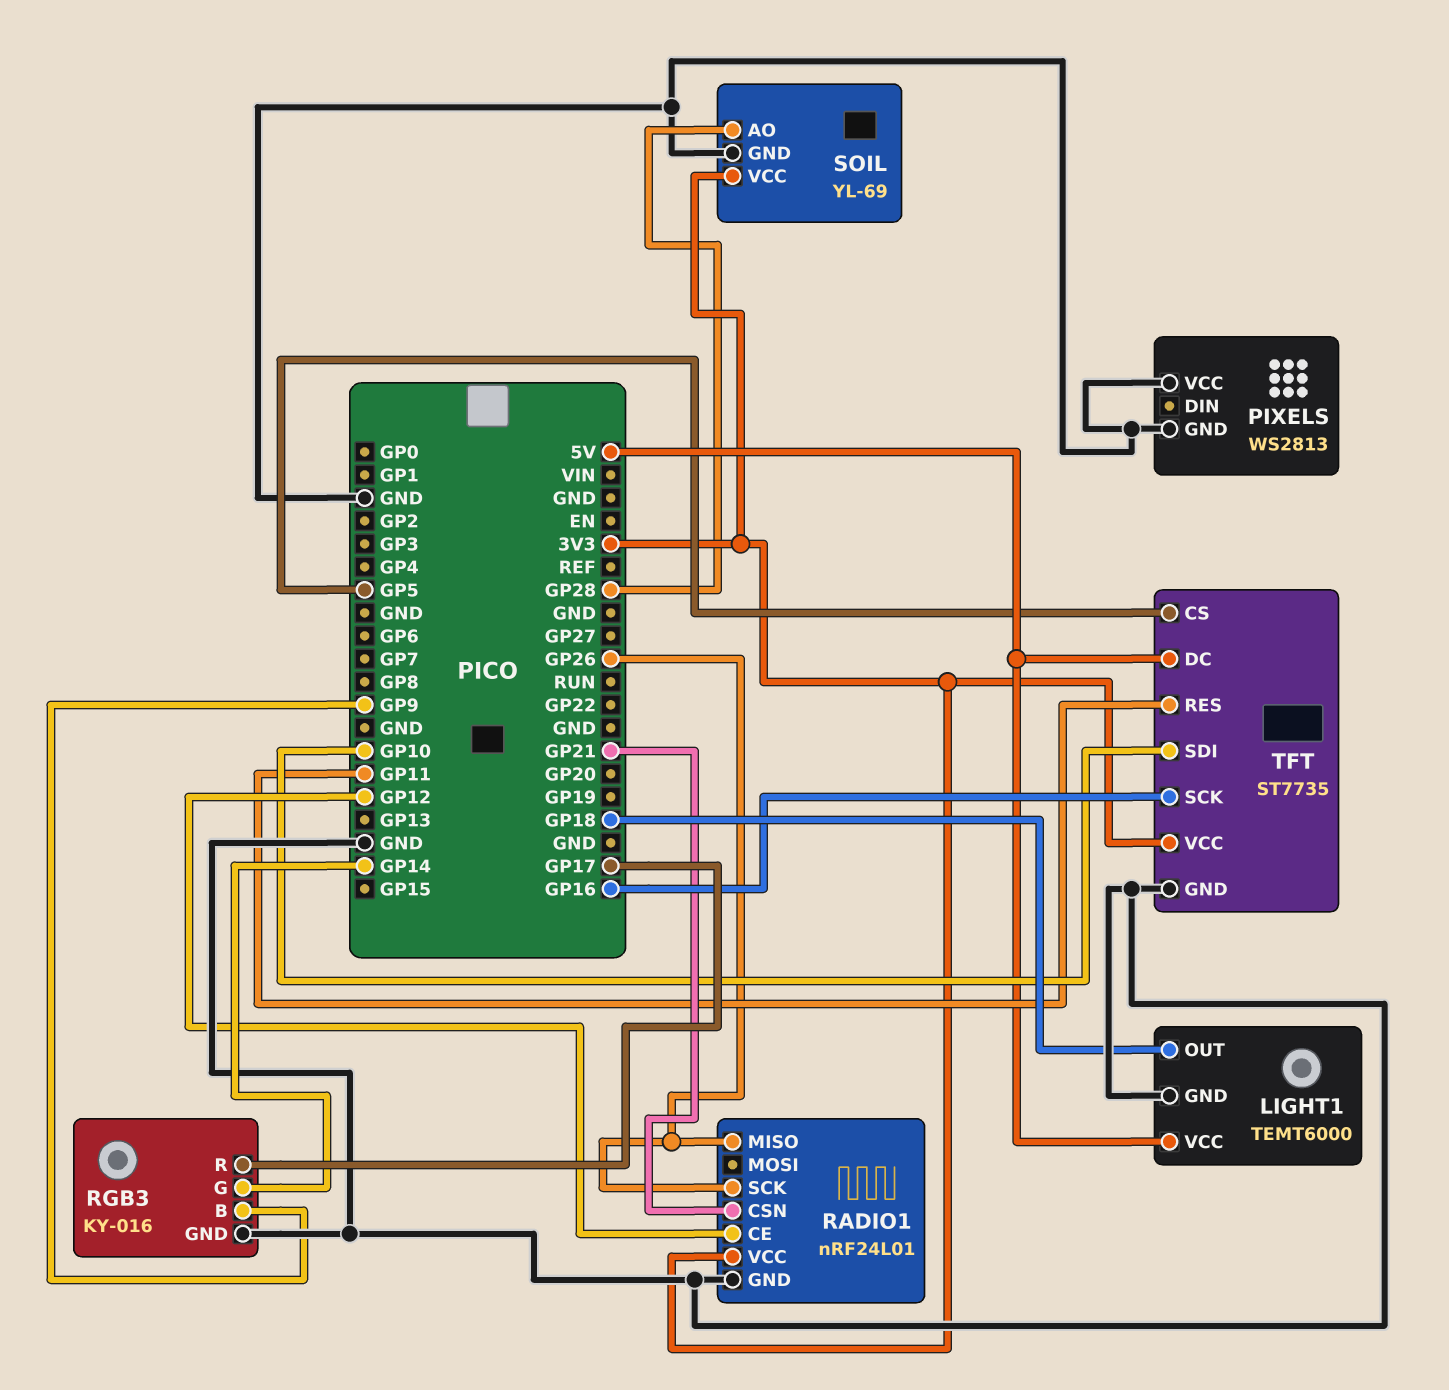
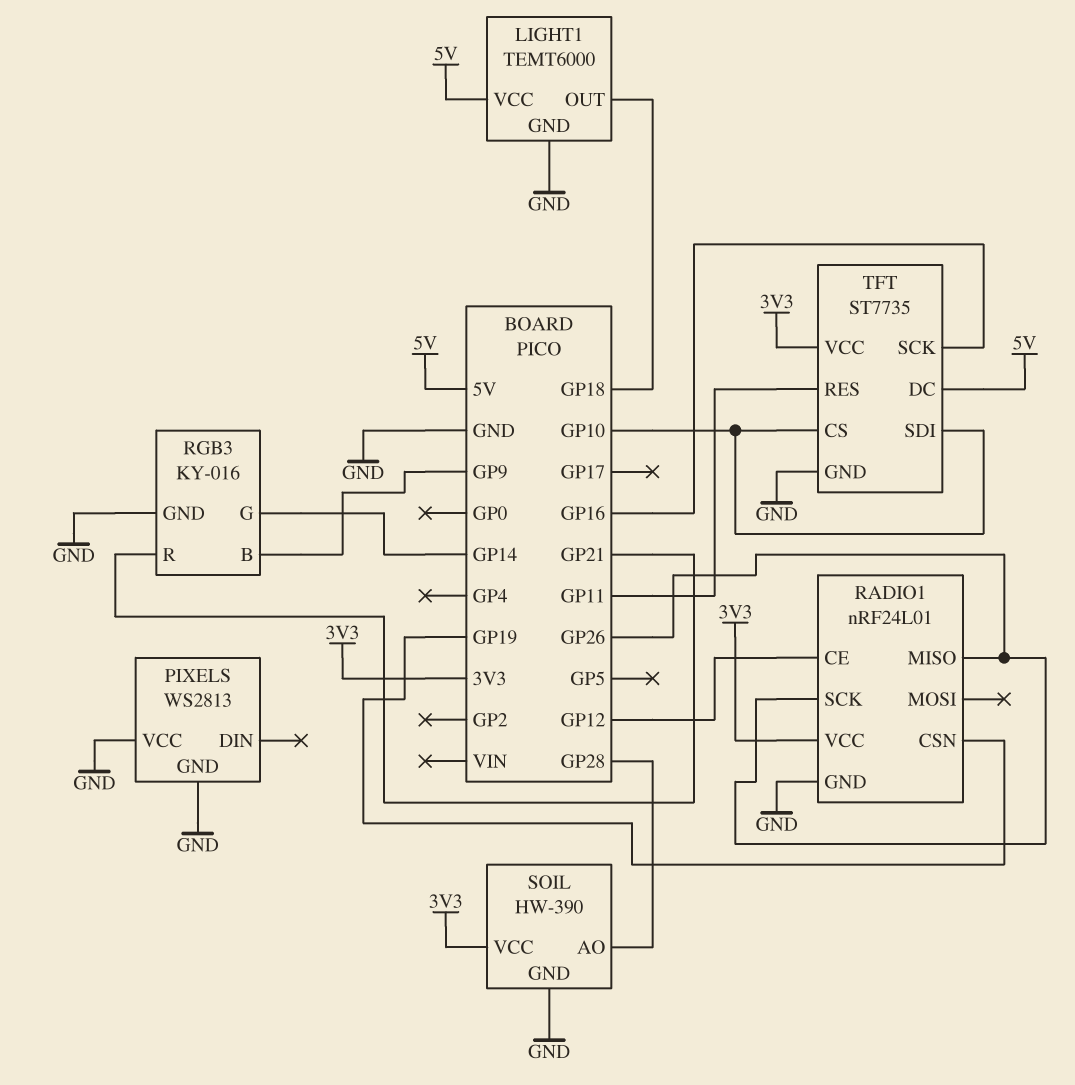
RADIO1 pin CSN: GP21 -> GP19
RGB3 pin R: GP17 -> GP21
SOIL: YL-69 -> HW-390
TFT pin CS: GP5 -> GP10

